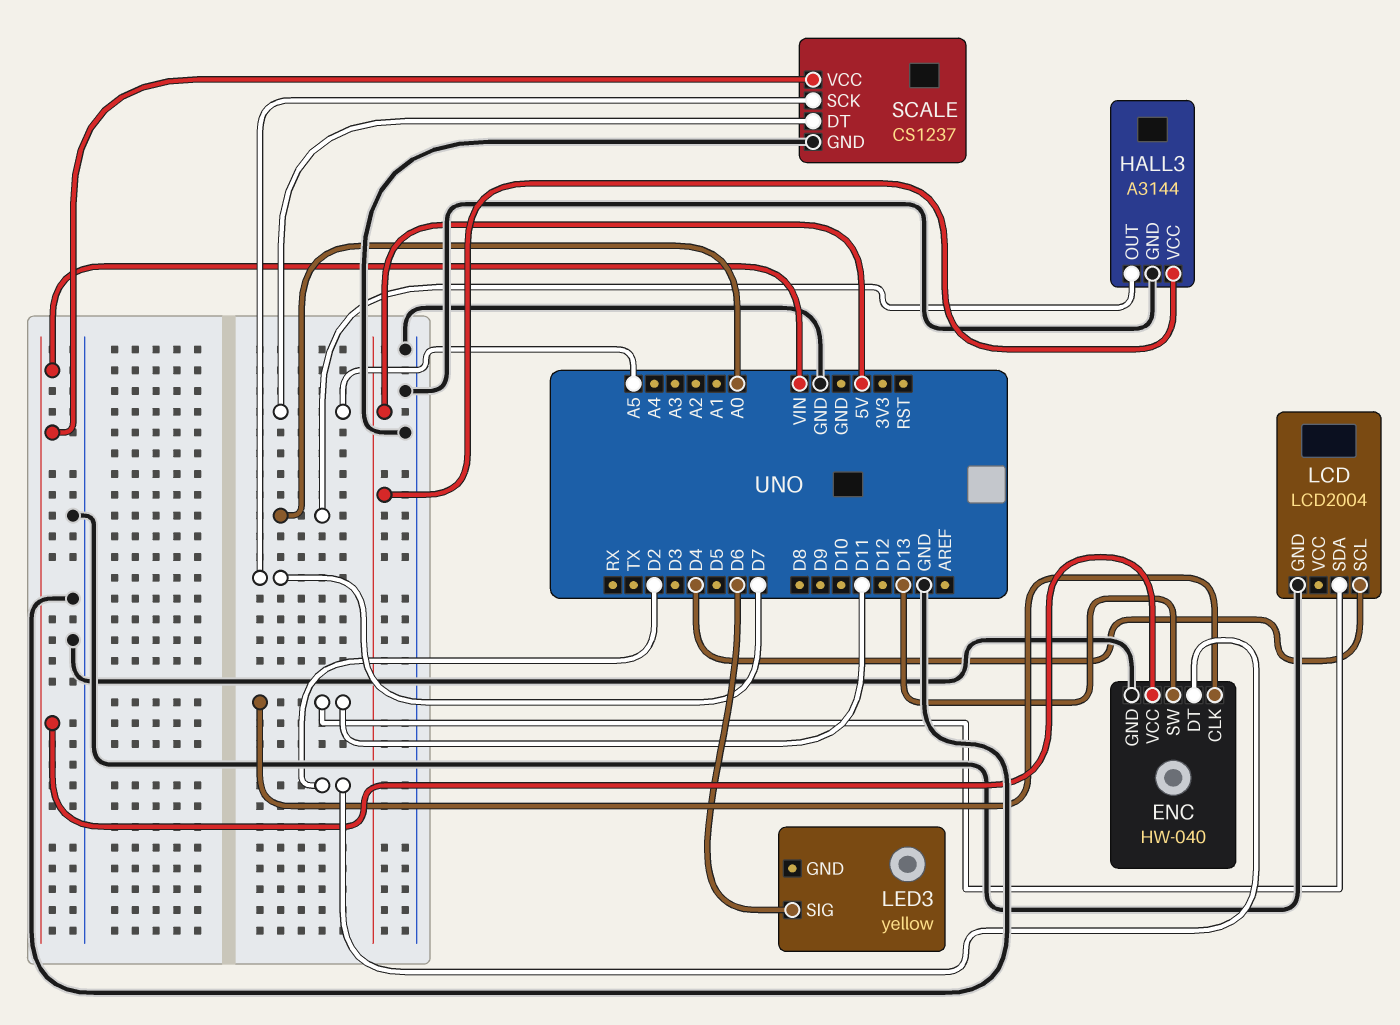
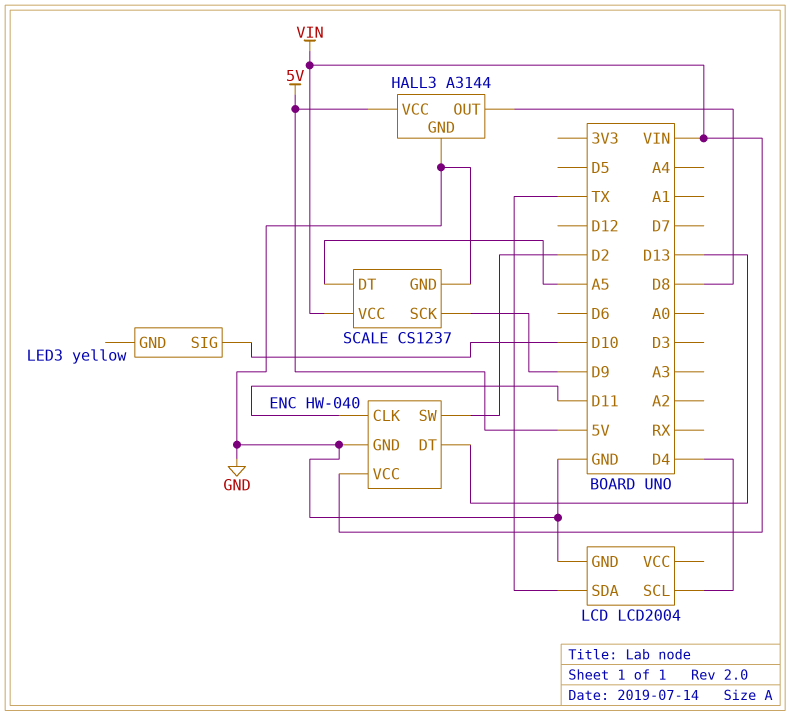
ENC pin DT: D2 -> D13
ENC pin SW: D13 -> D2
HALL3 pin OUT: A0 -> D8
LCD pin SDA: D11 -> TX
LED3 pin SIG: D6 -> D10
SCALE pin SCK: D7 -> D9

